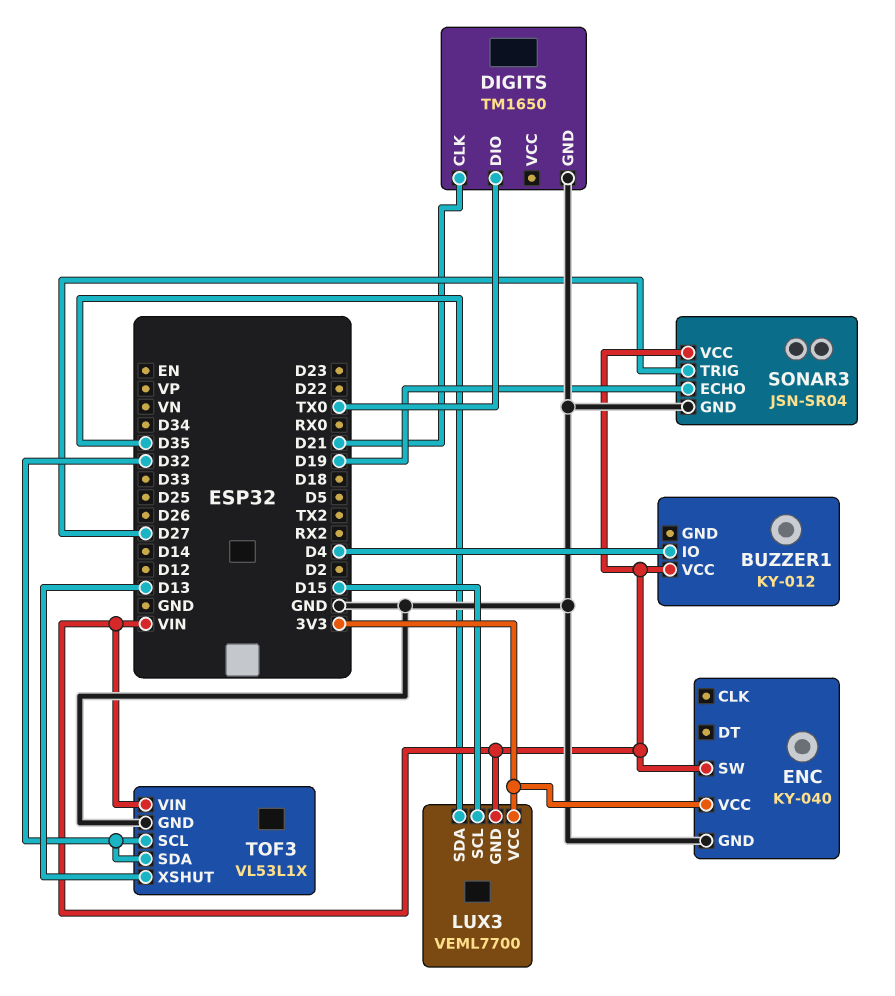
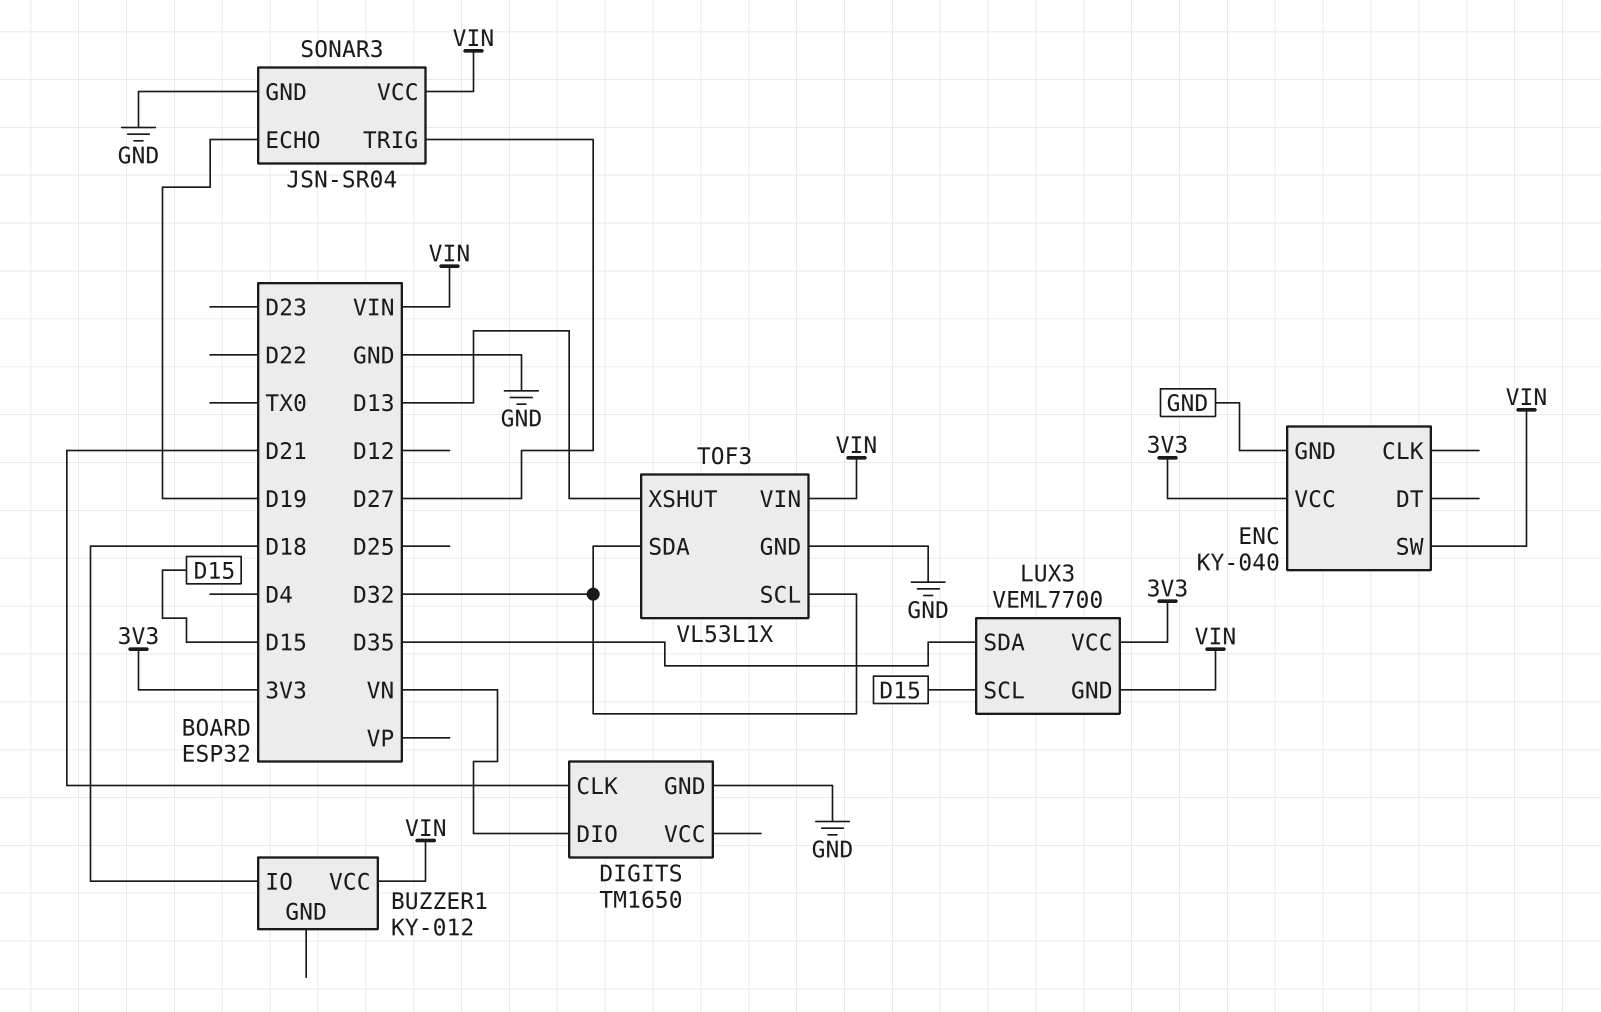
BUZZER1 pin IO: D4 -> D18
DIGITS pin DIO: TX0 -> VN

